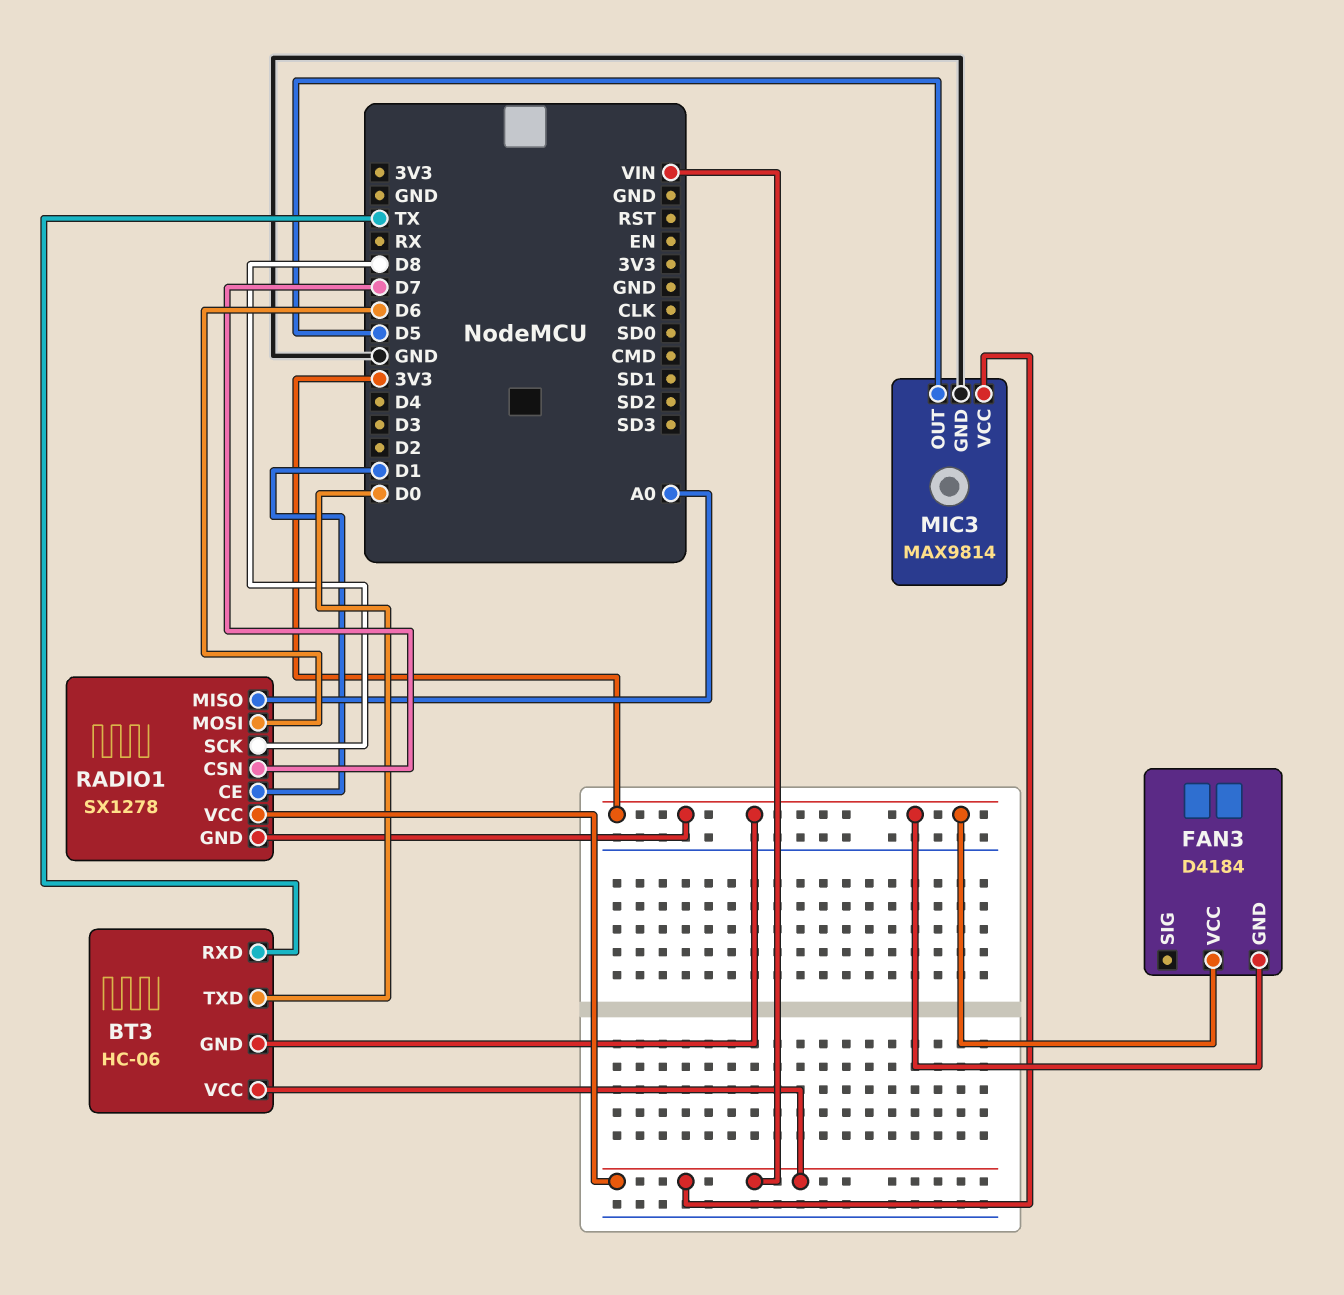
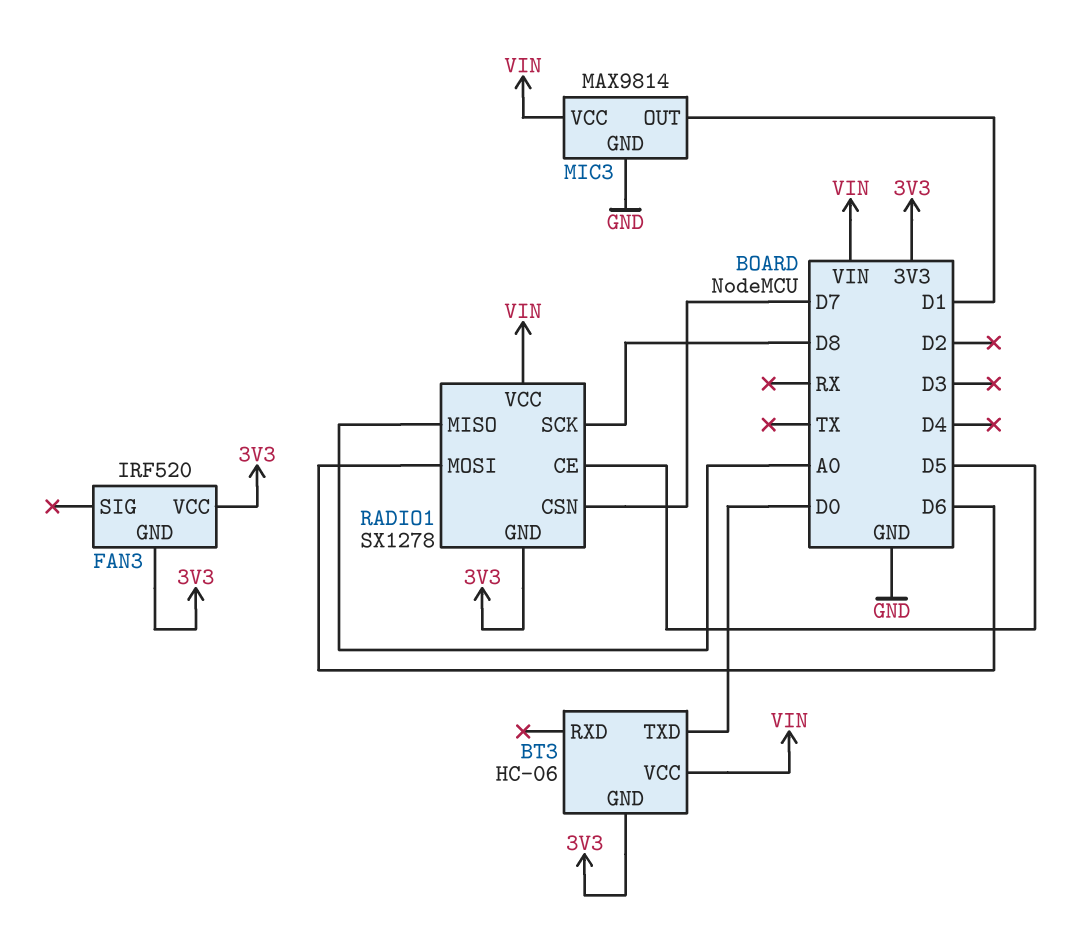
BT3 pin RXD: TX -> none
FAN3: D4184 -> IRF520
MIC3 pin OUT: D5 -> D1
RADIO1 pin CE: D1 -> D5

